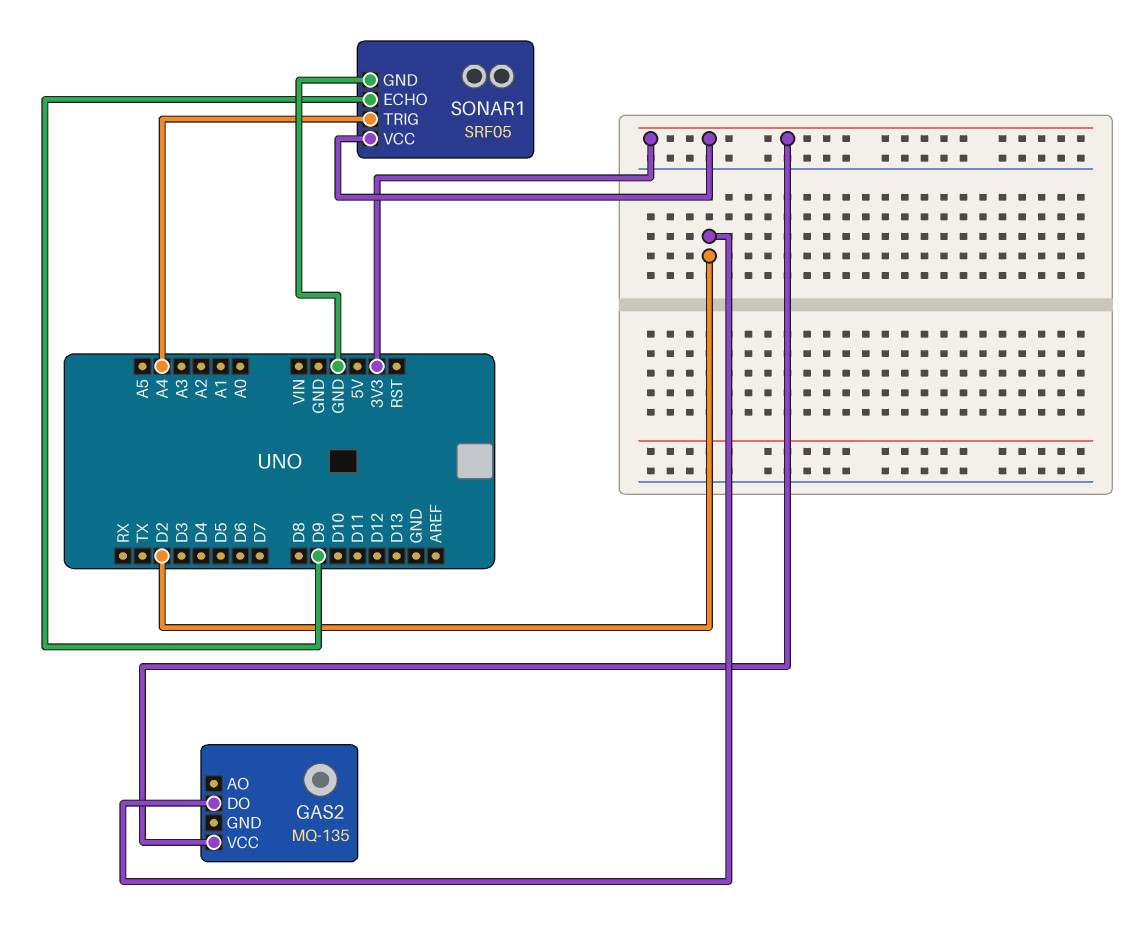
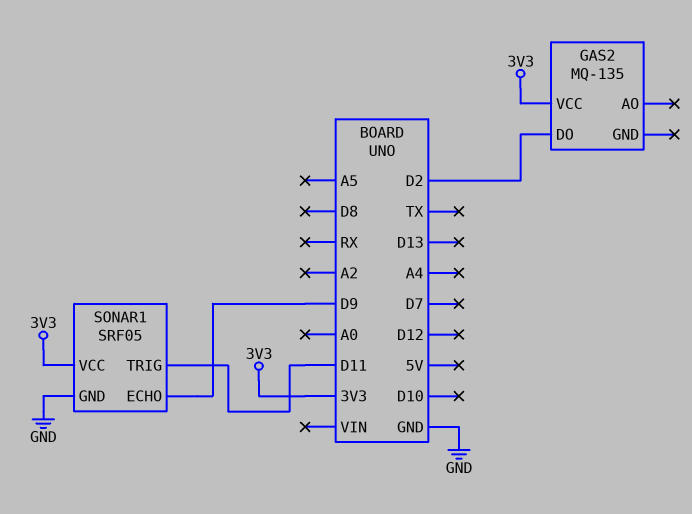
SONAR1 pin TRIG: A4 -> D11

